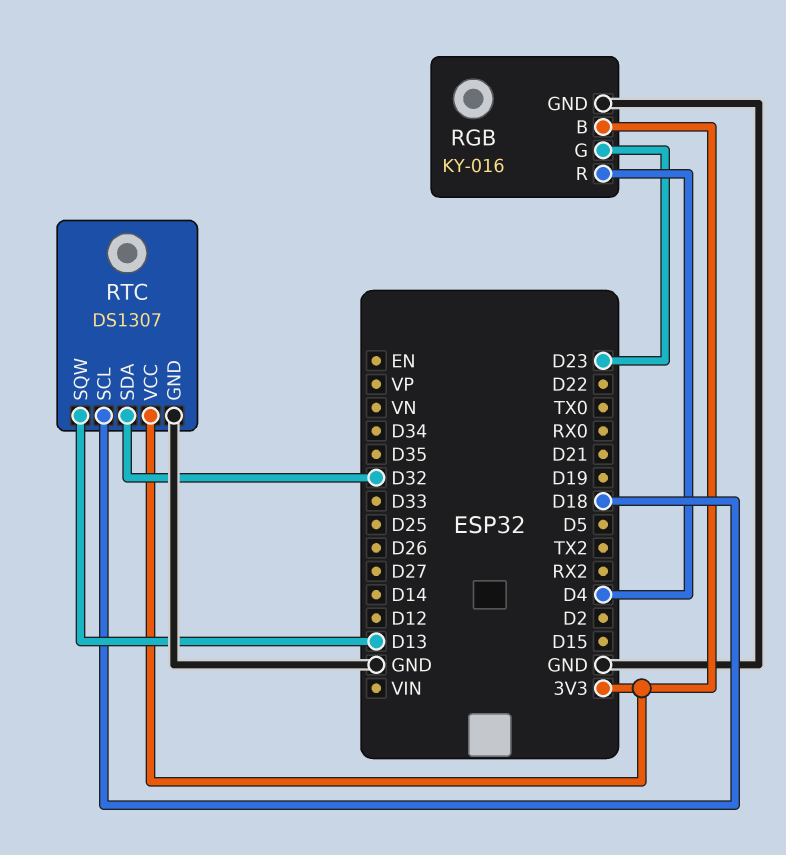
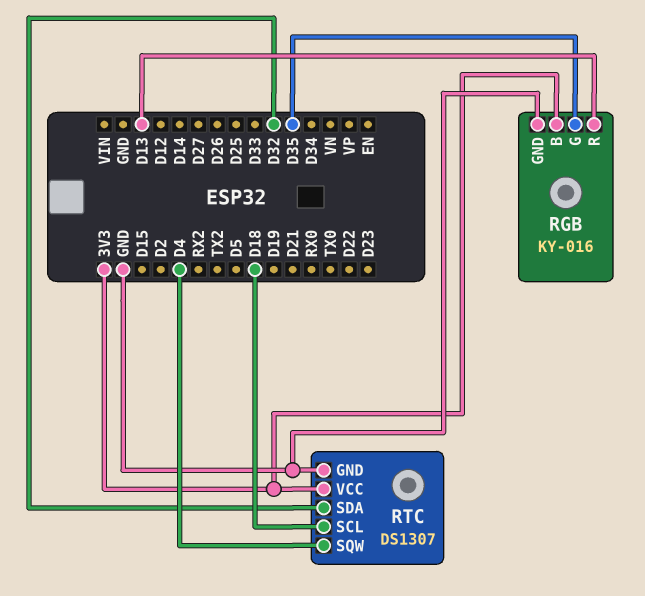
RGB pin G: D23 -> D35
RGB pin R: D4 -> D13
RTC pin SQW: D13 -> D4

